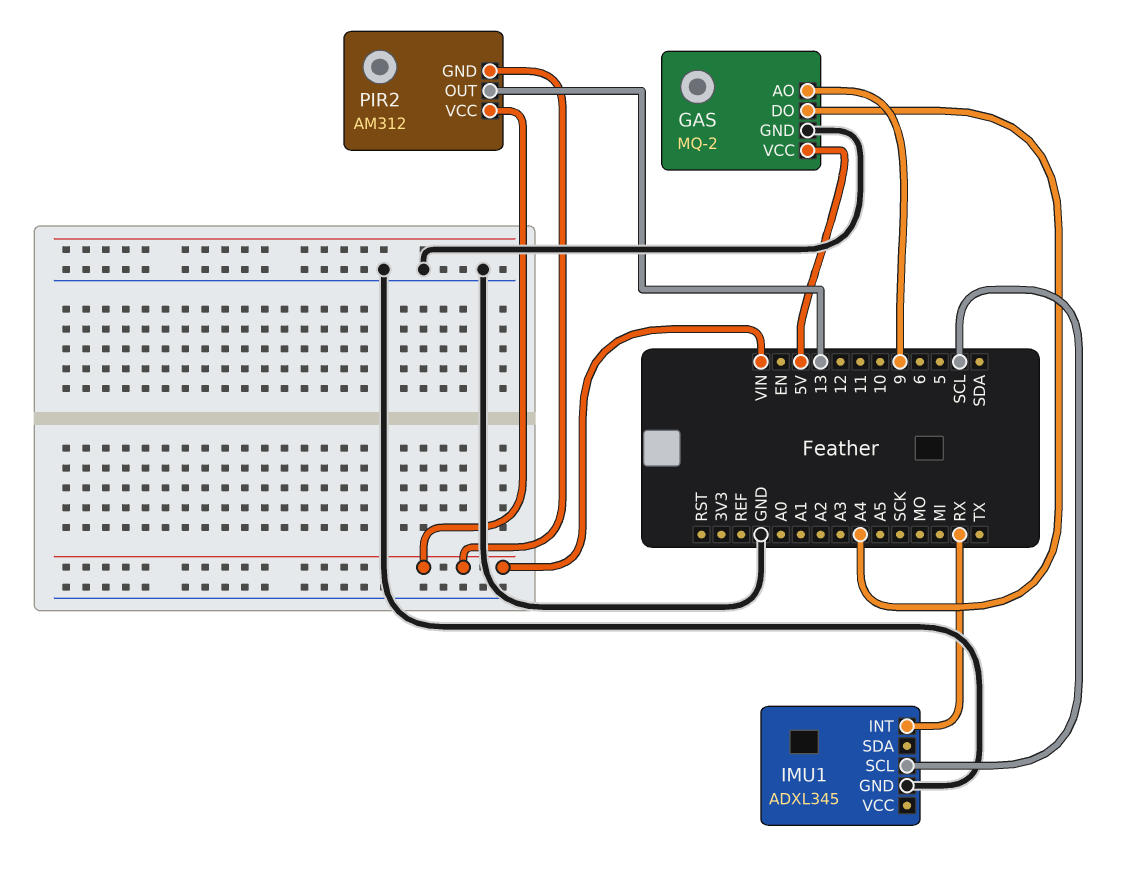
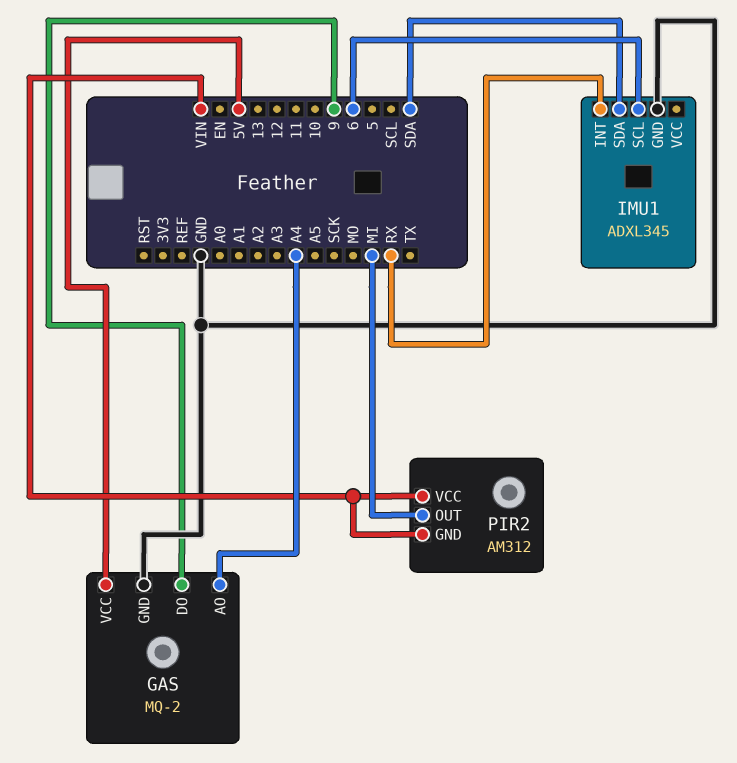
GAS pin AO: 9 -> A4
GAS pin DO: A4 -> 9
IMU1 pin SCL: SCL -> 6
IMU1 pin SDA: none -> SDA
PIR2 pin OUT: 13 -> MI

